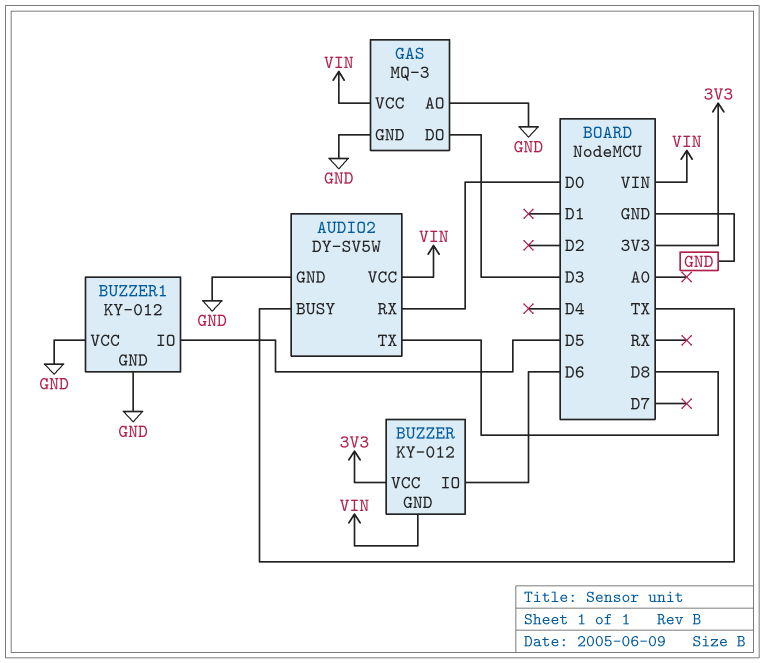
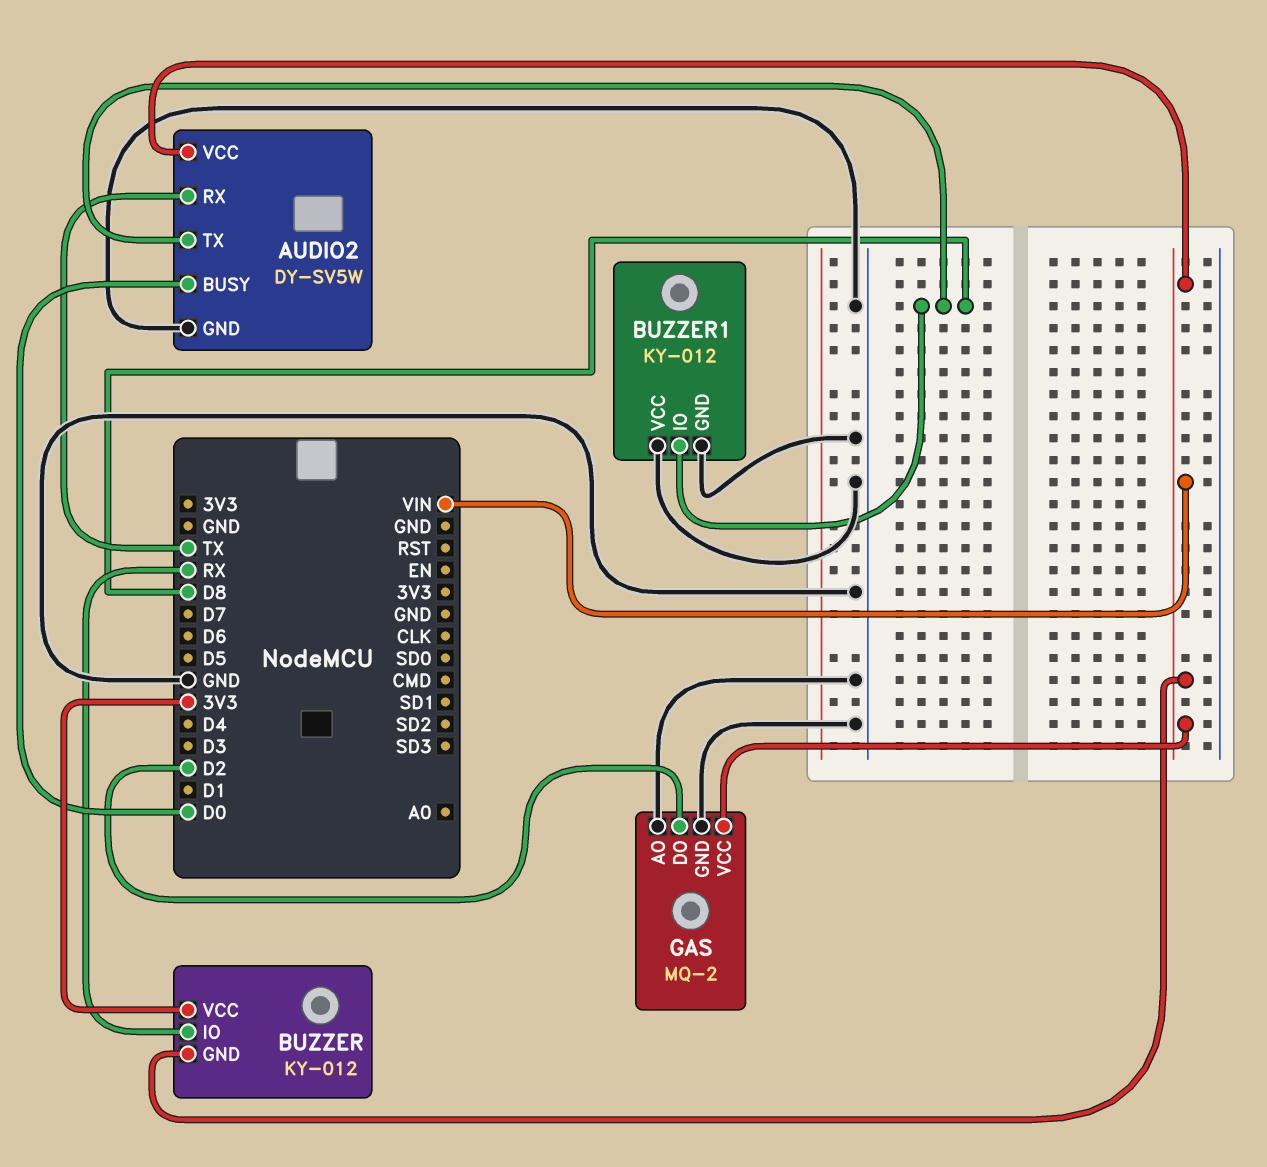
AUDIO2 pin BUSY: TX -> D0
AUDIO2 pin RX: D0 -> TX
BUZZER pin IO: D6 -> RX
BUZZER1 pin IO: D5 -> D8
GAS: MQ-3 -> MQ-2
GAS pin DO: D3 -> D2

